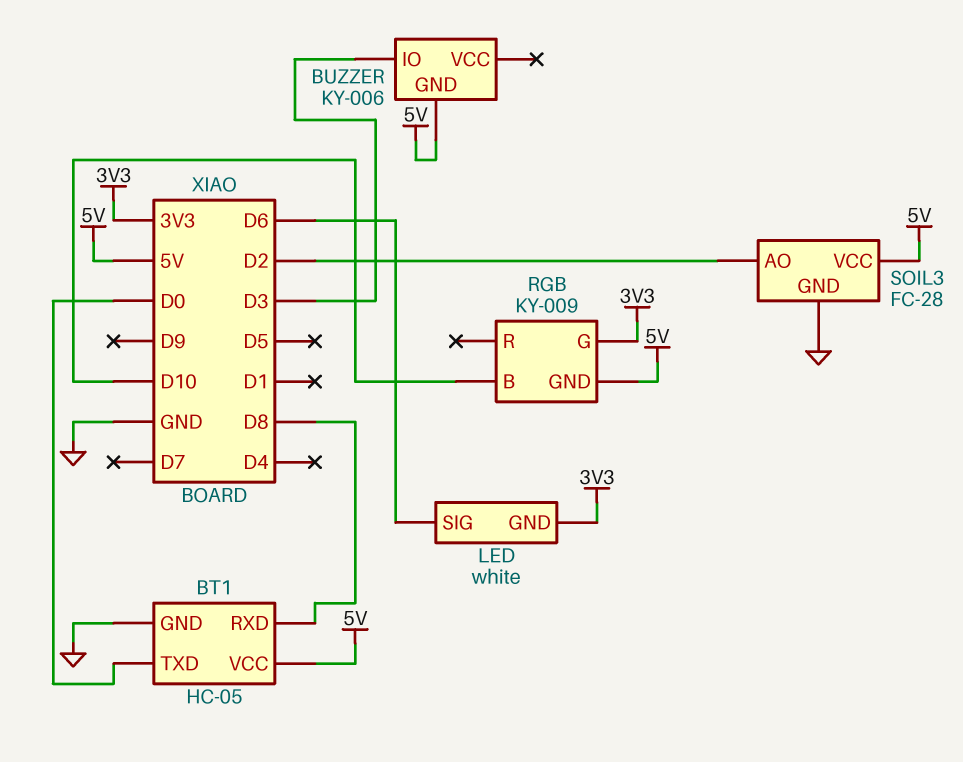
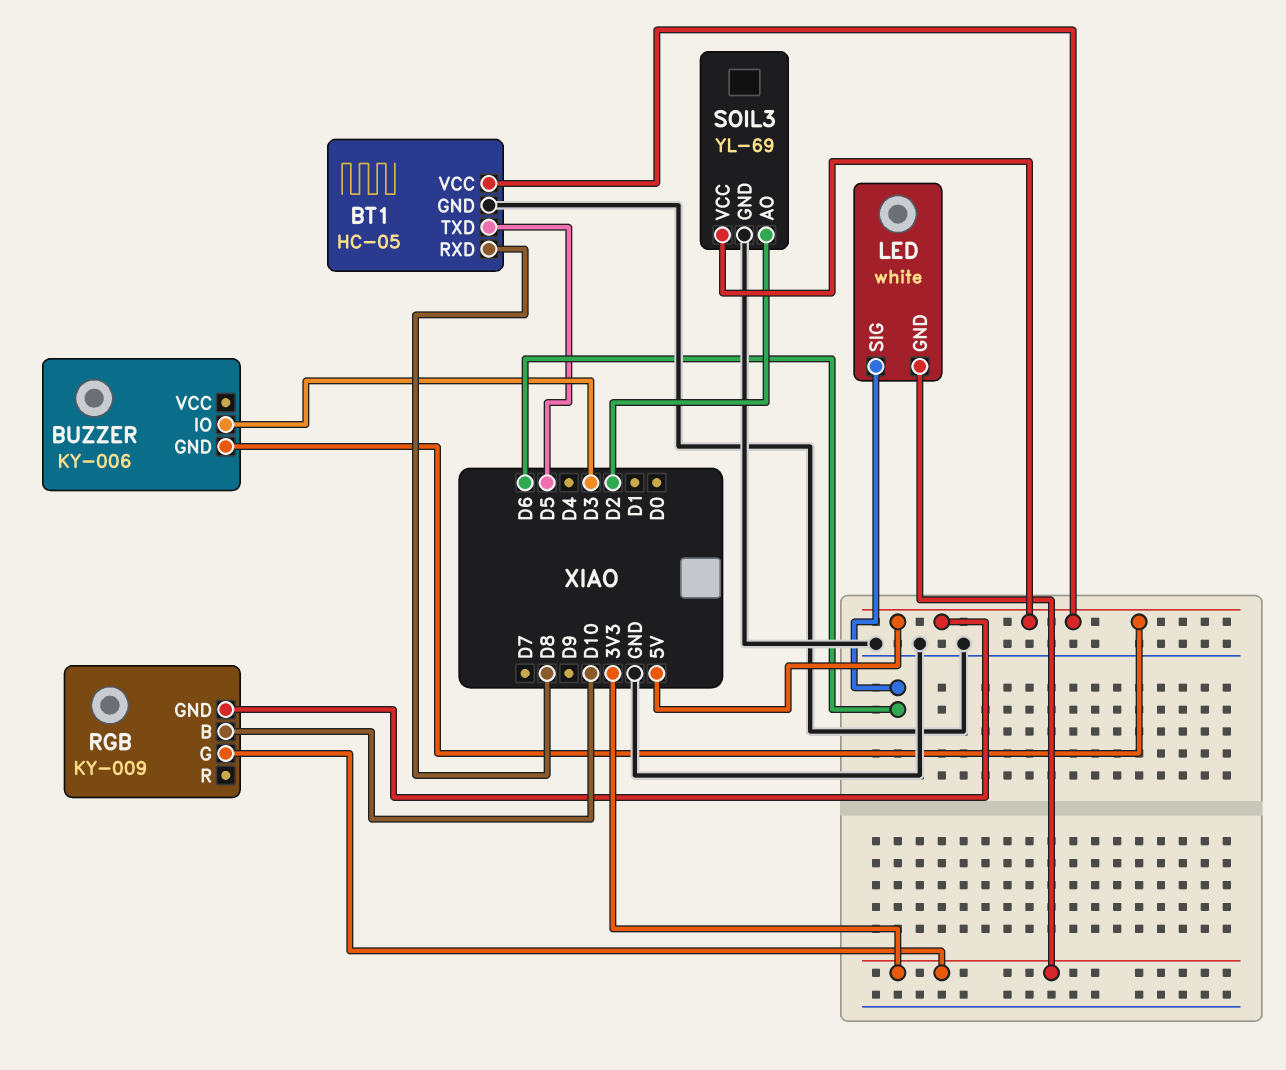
BT1 pin TXD: D0 -> D5
SOIL3: FC-28 -> YL-69

